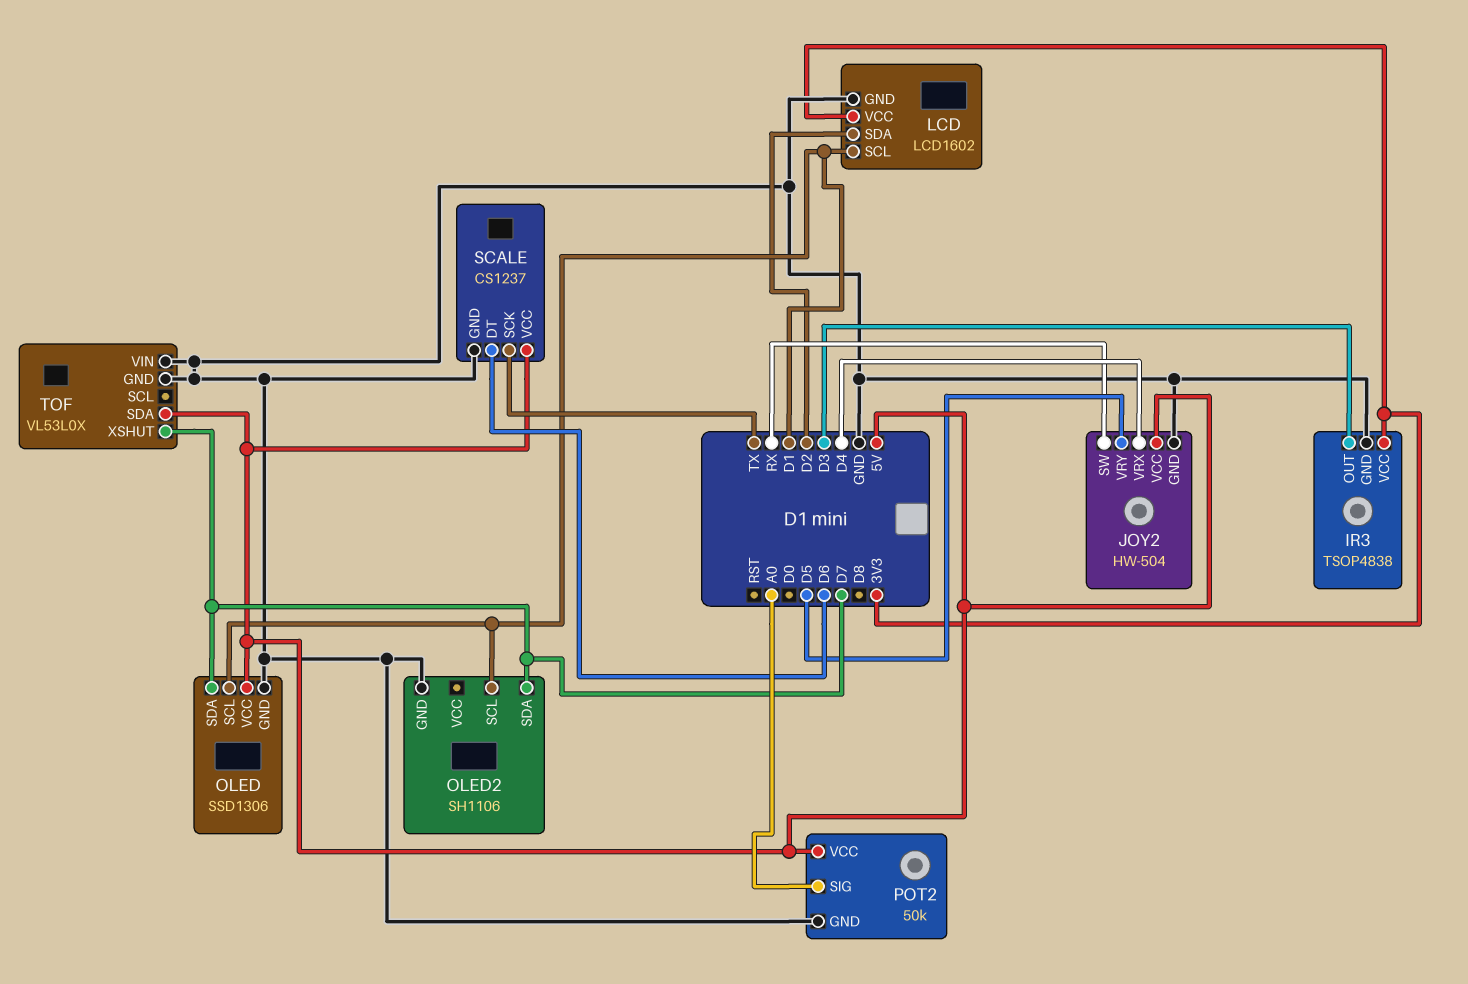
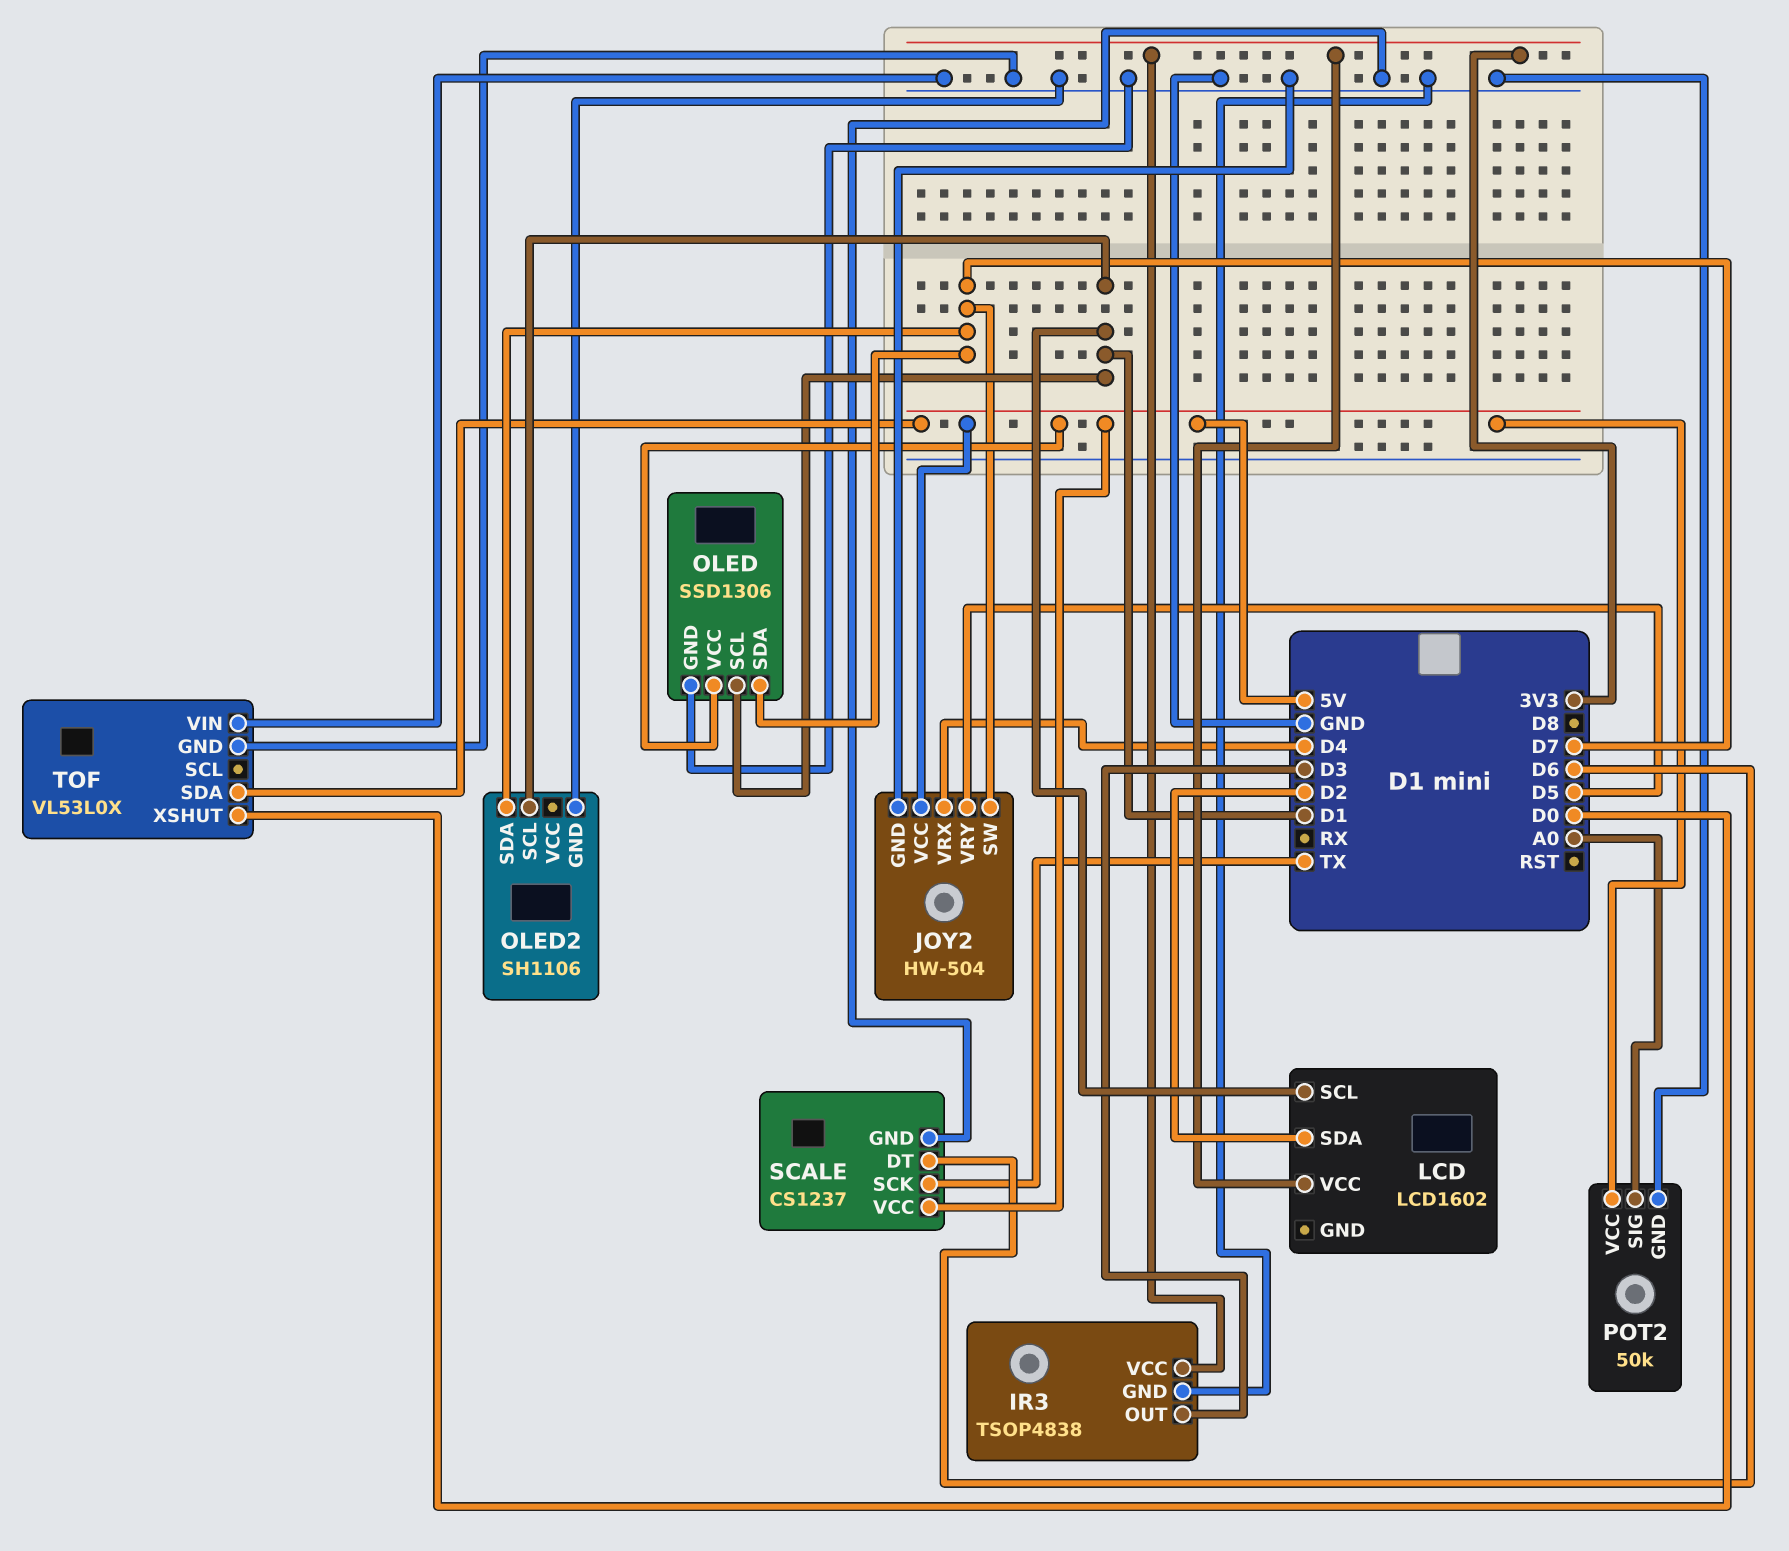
JOY2 pin SW: RX -> D7
LCD pin GND: GND -> none
TOF pin XSHUT: D7 -> D0

